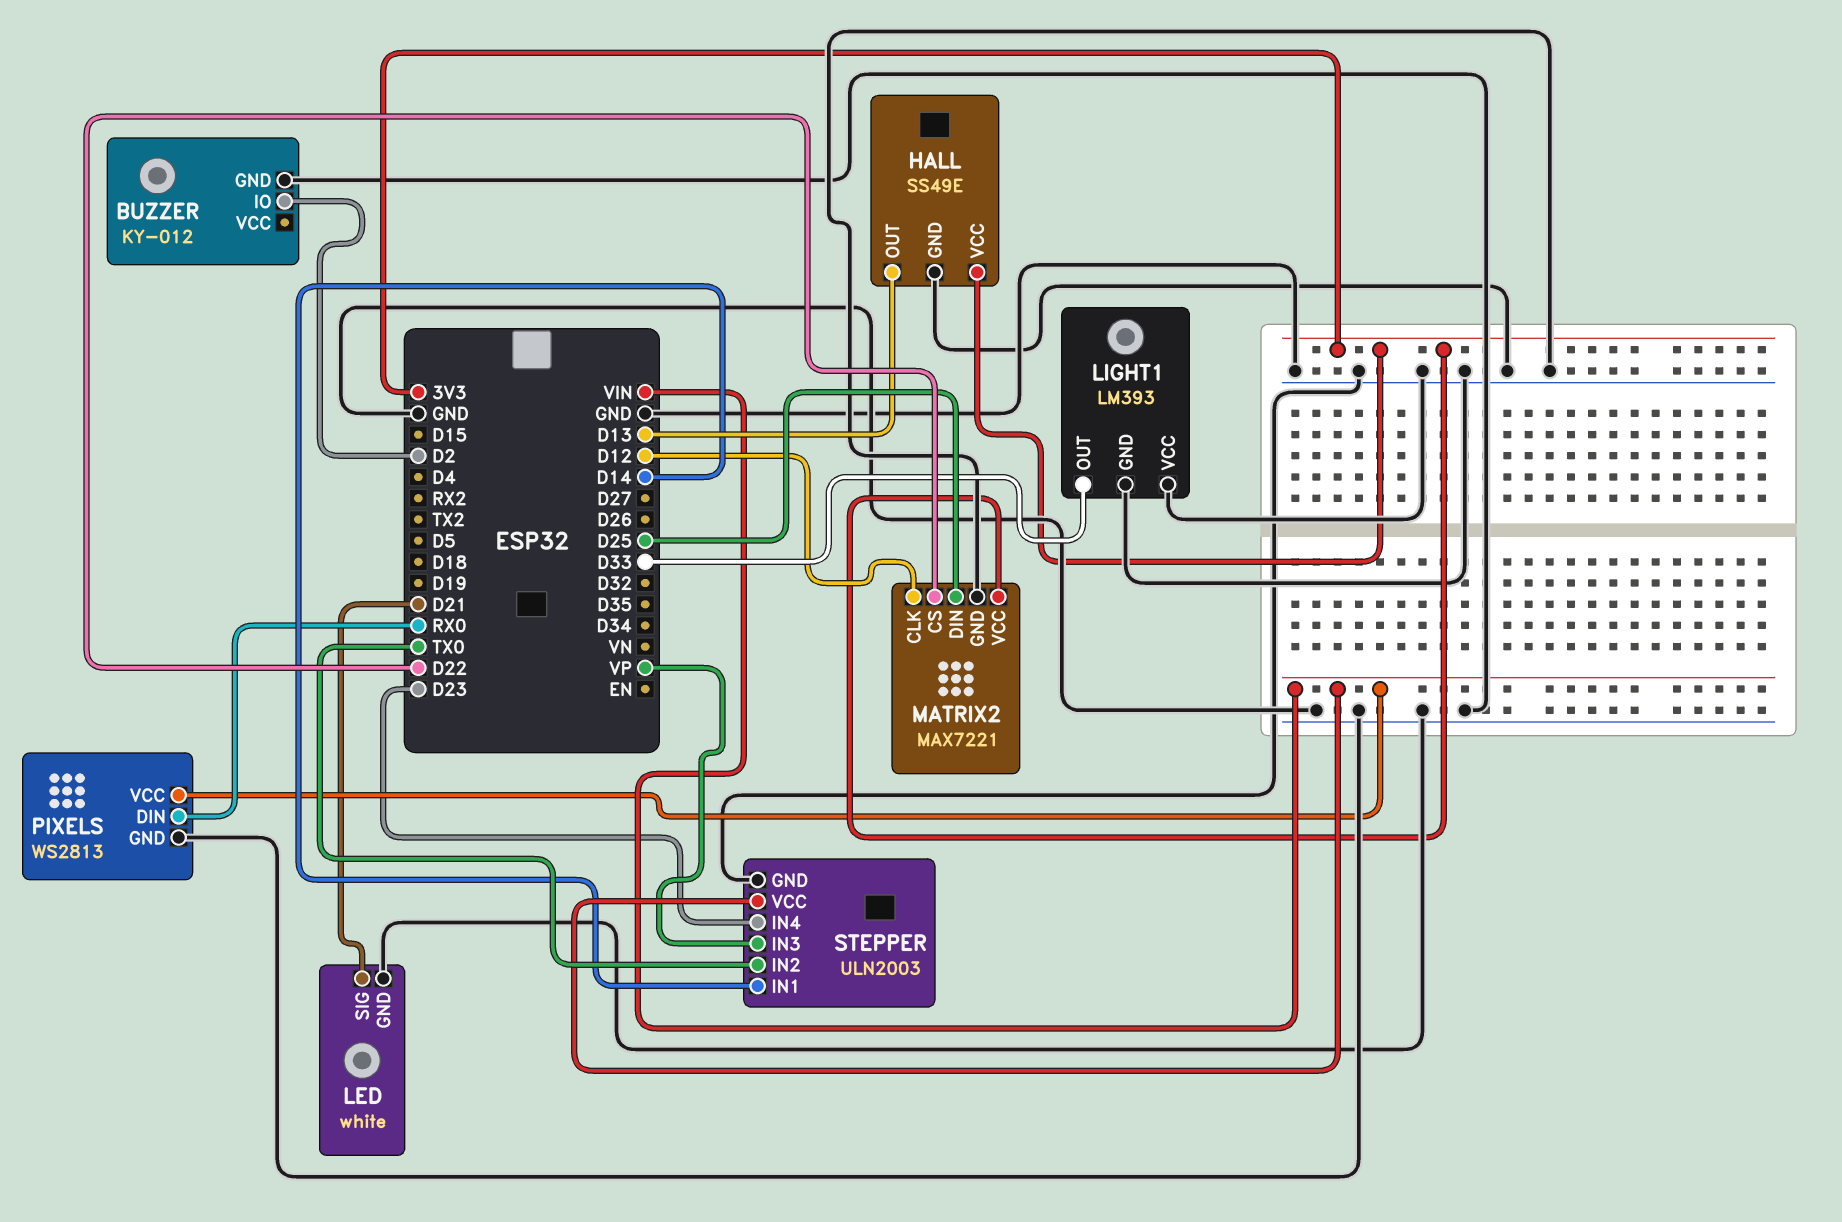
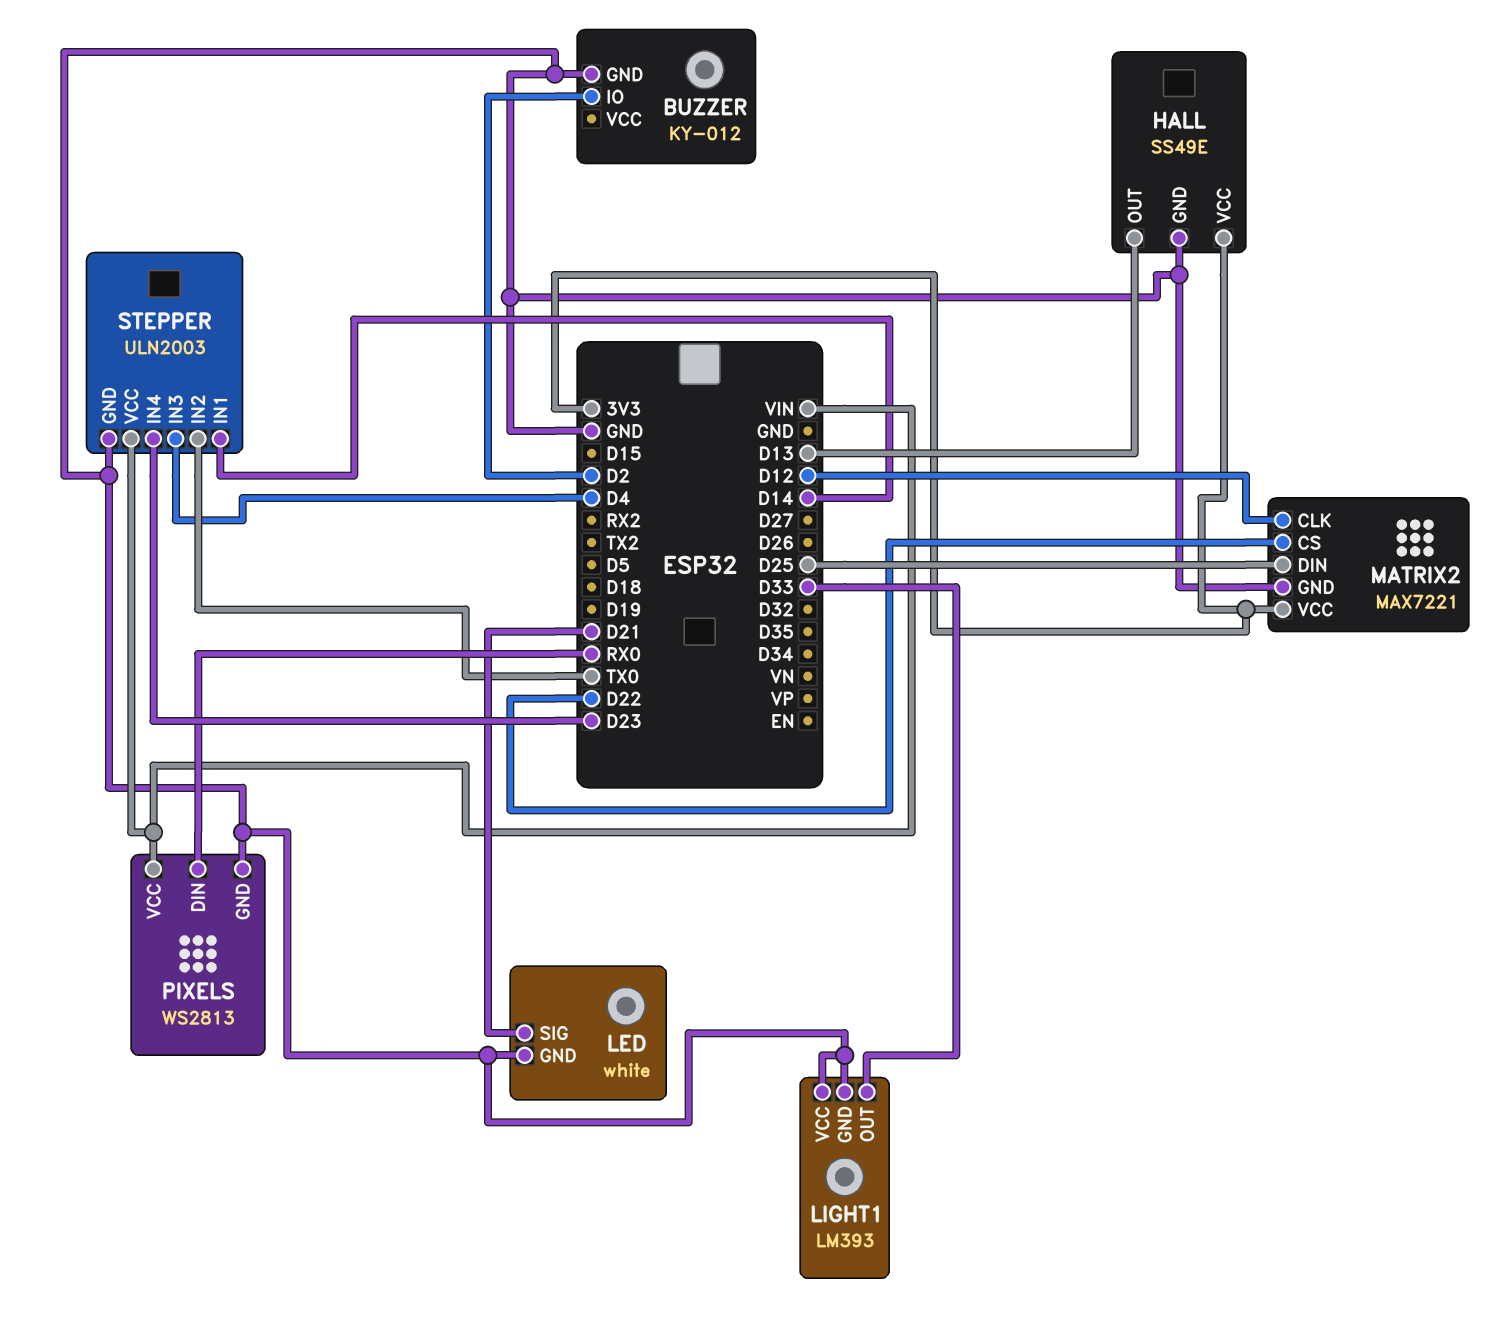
STEPPER pin IN3: VP -> D4

